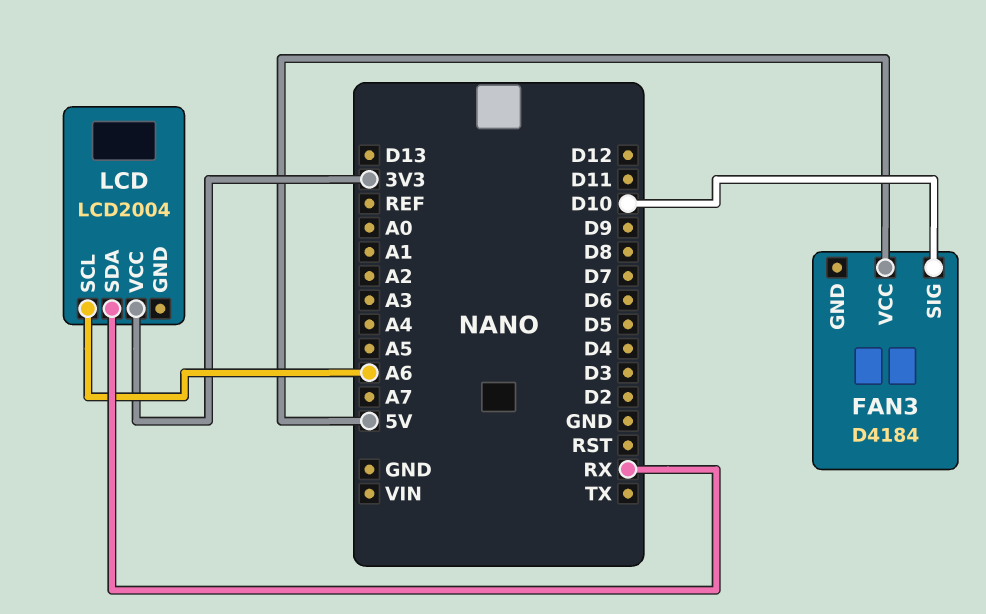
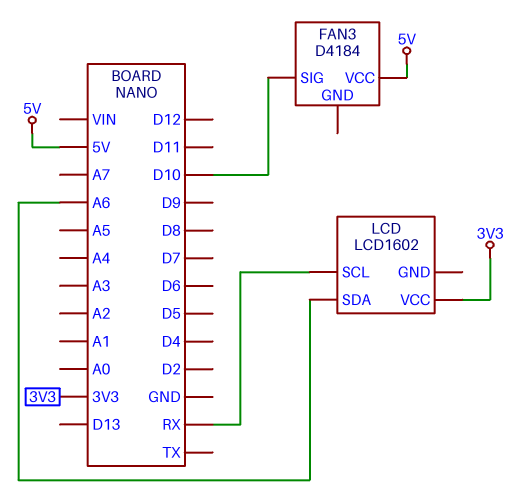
LCD: LCD2004 -> LCD1602
LCD pin SCL: A6 -> RX
LCD pin SDA: RX -> A6

